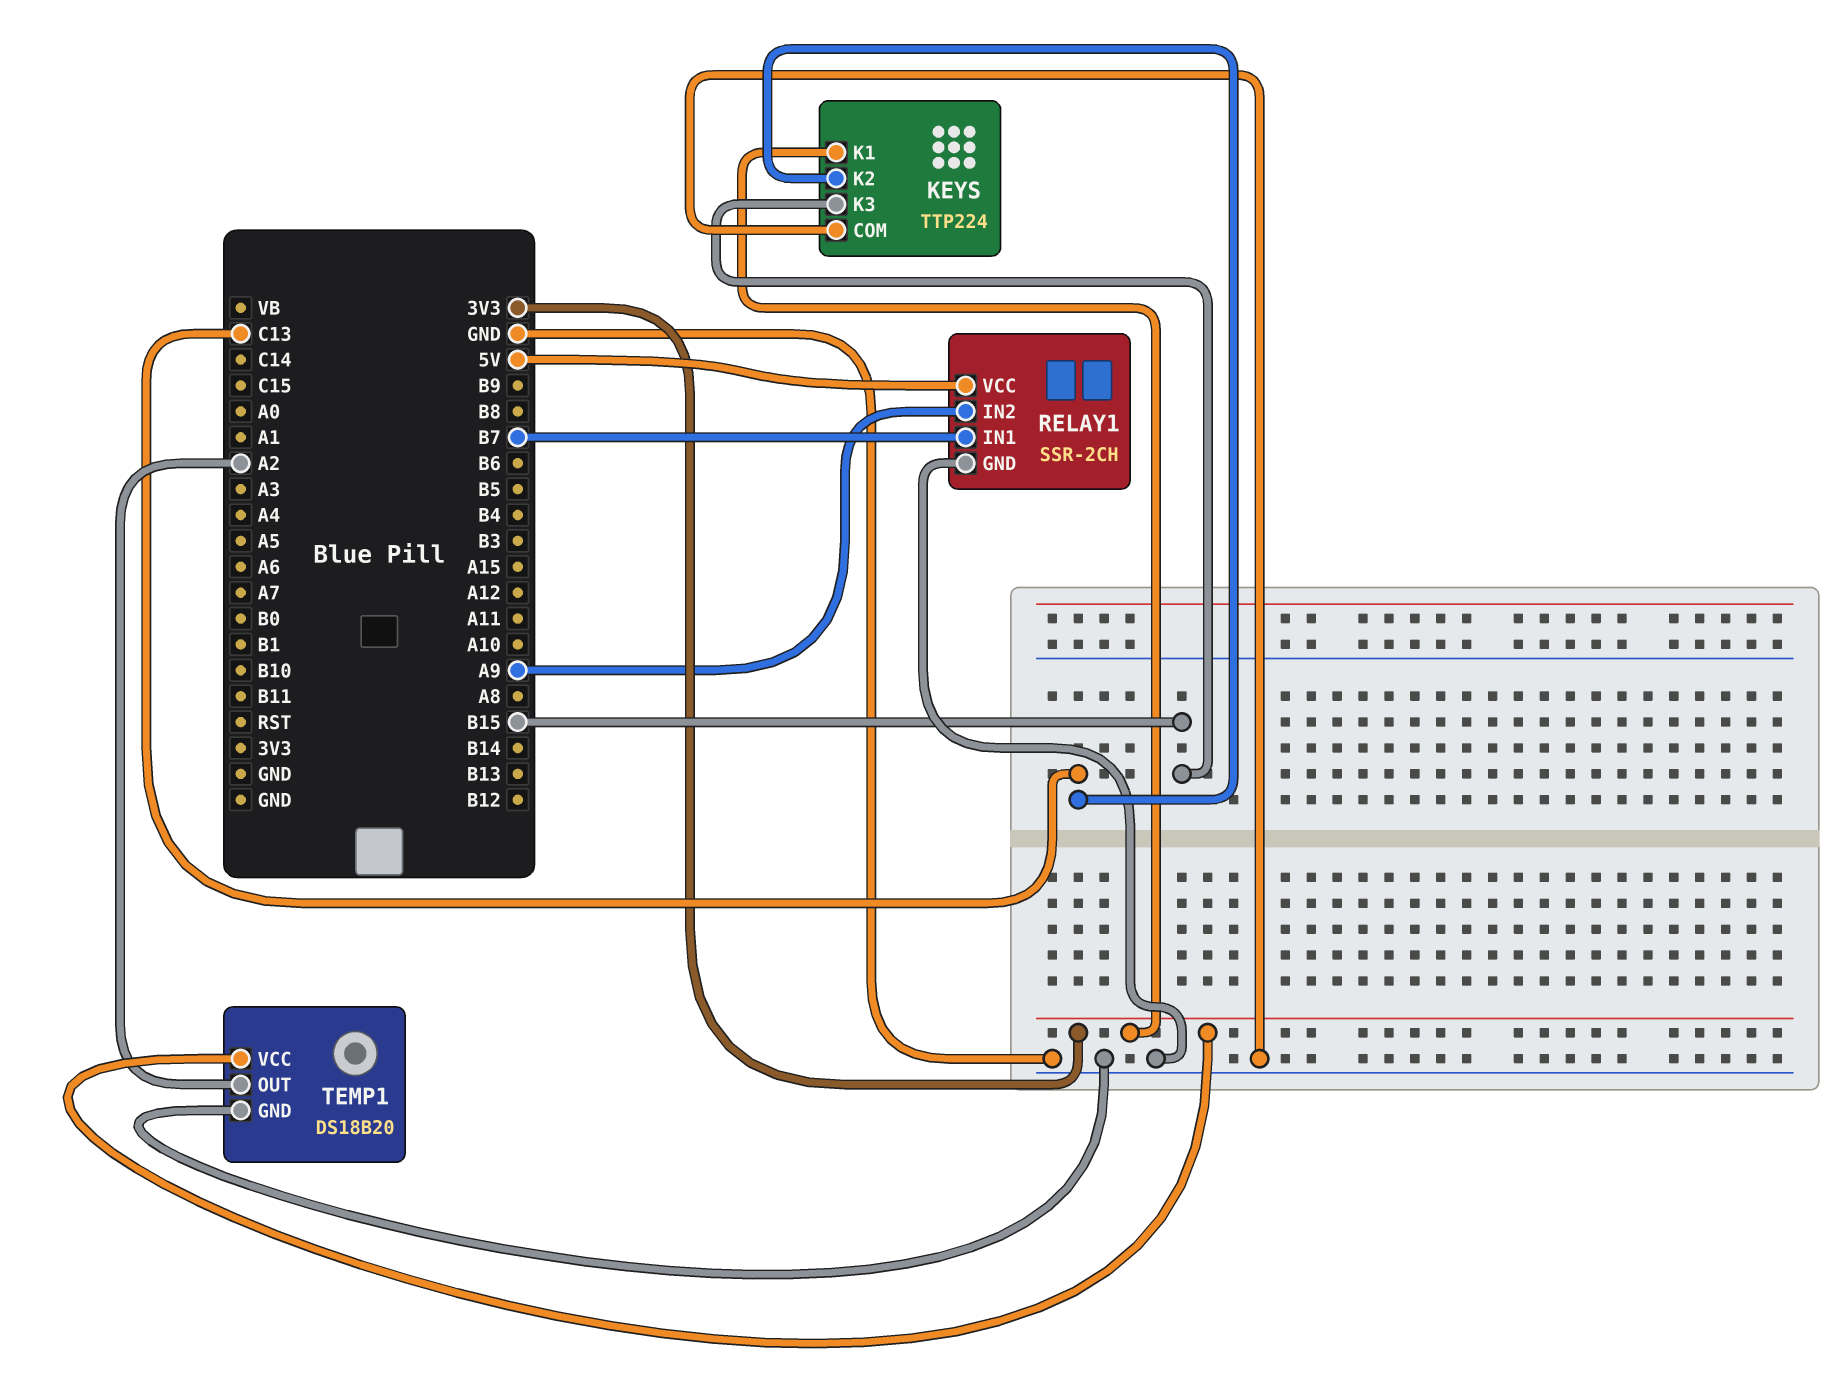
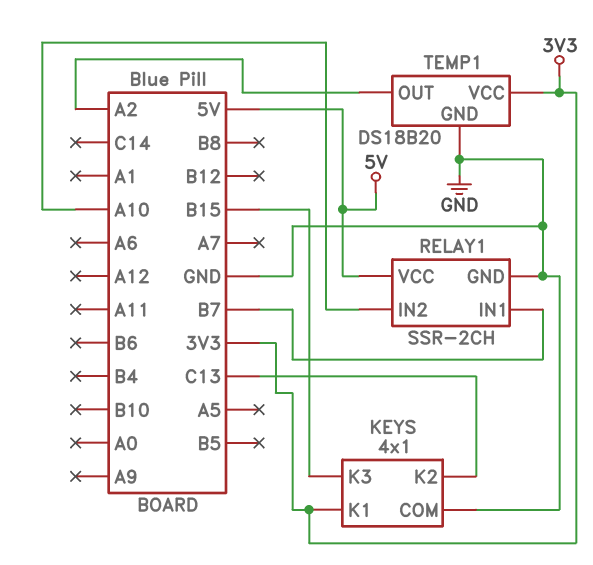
KEYS: TTP224 -> 4x1
RELAY1 pin IN2: A9 -> A10

